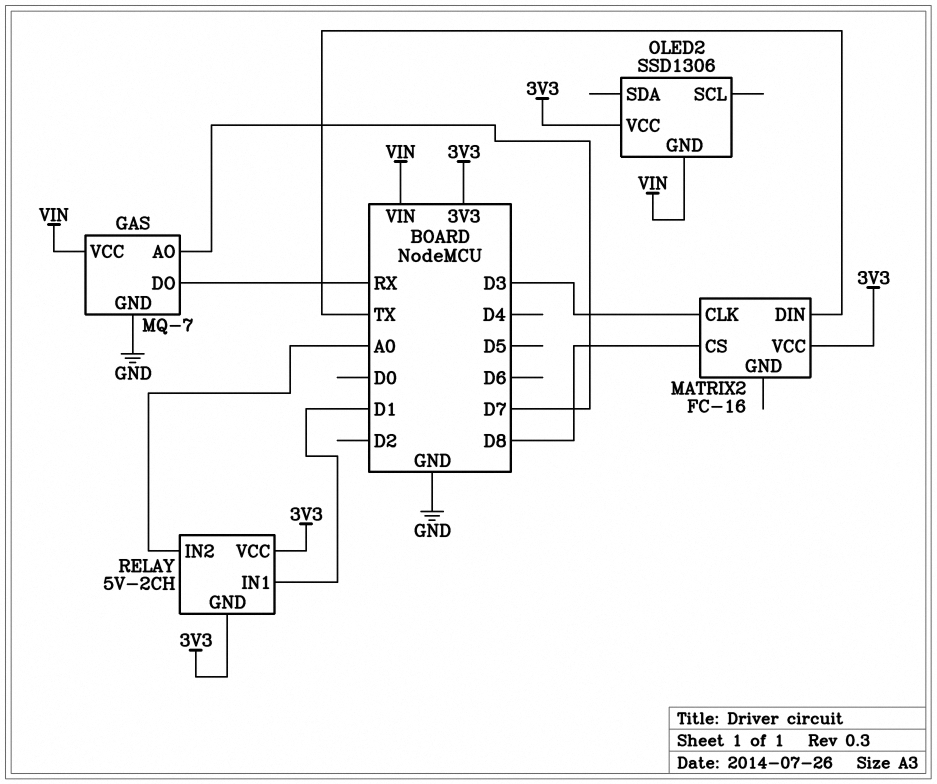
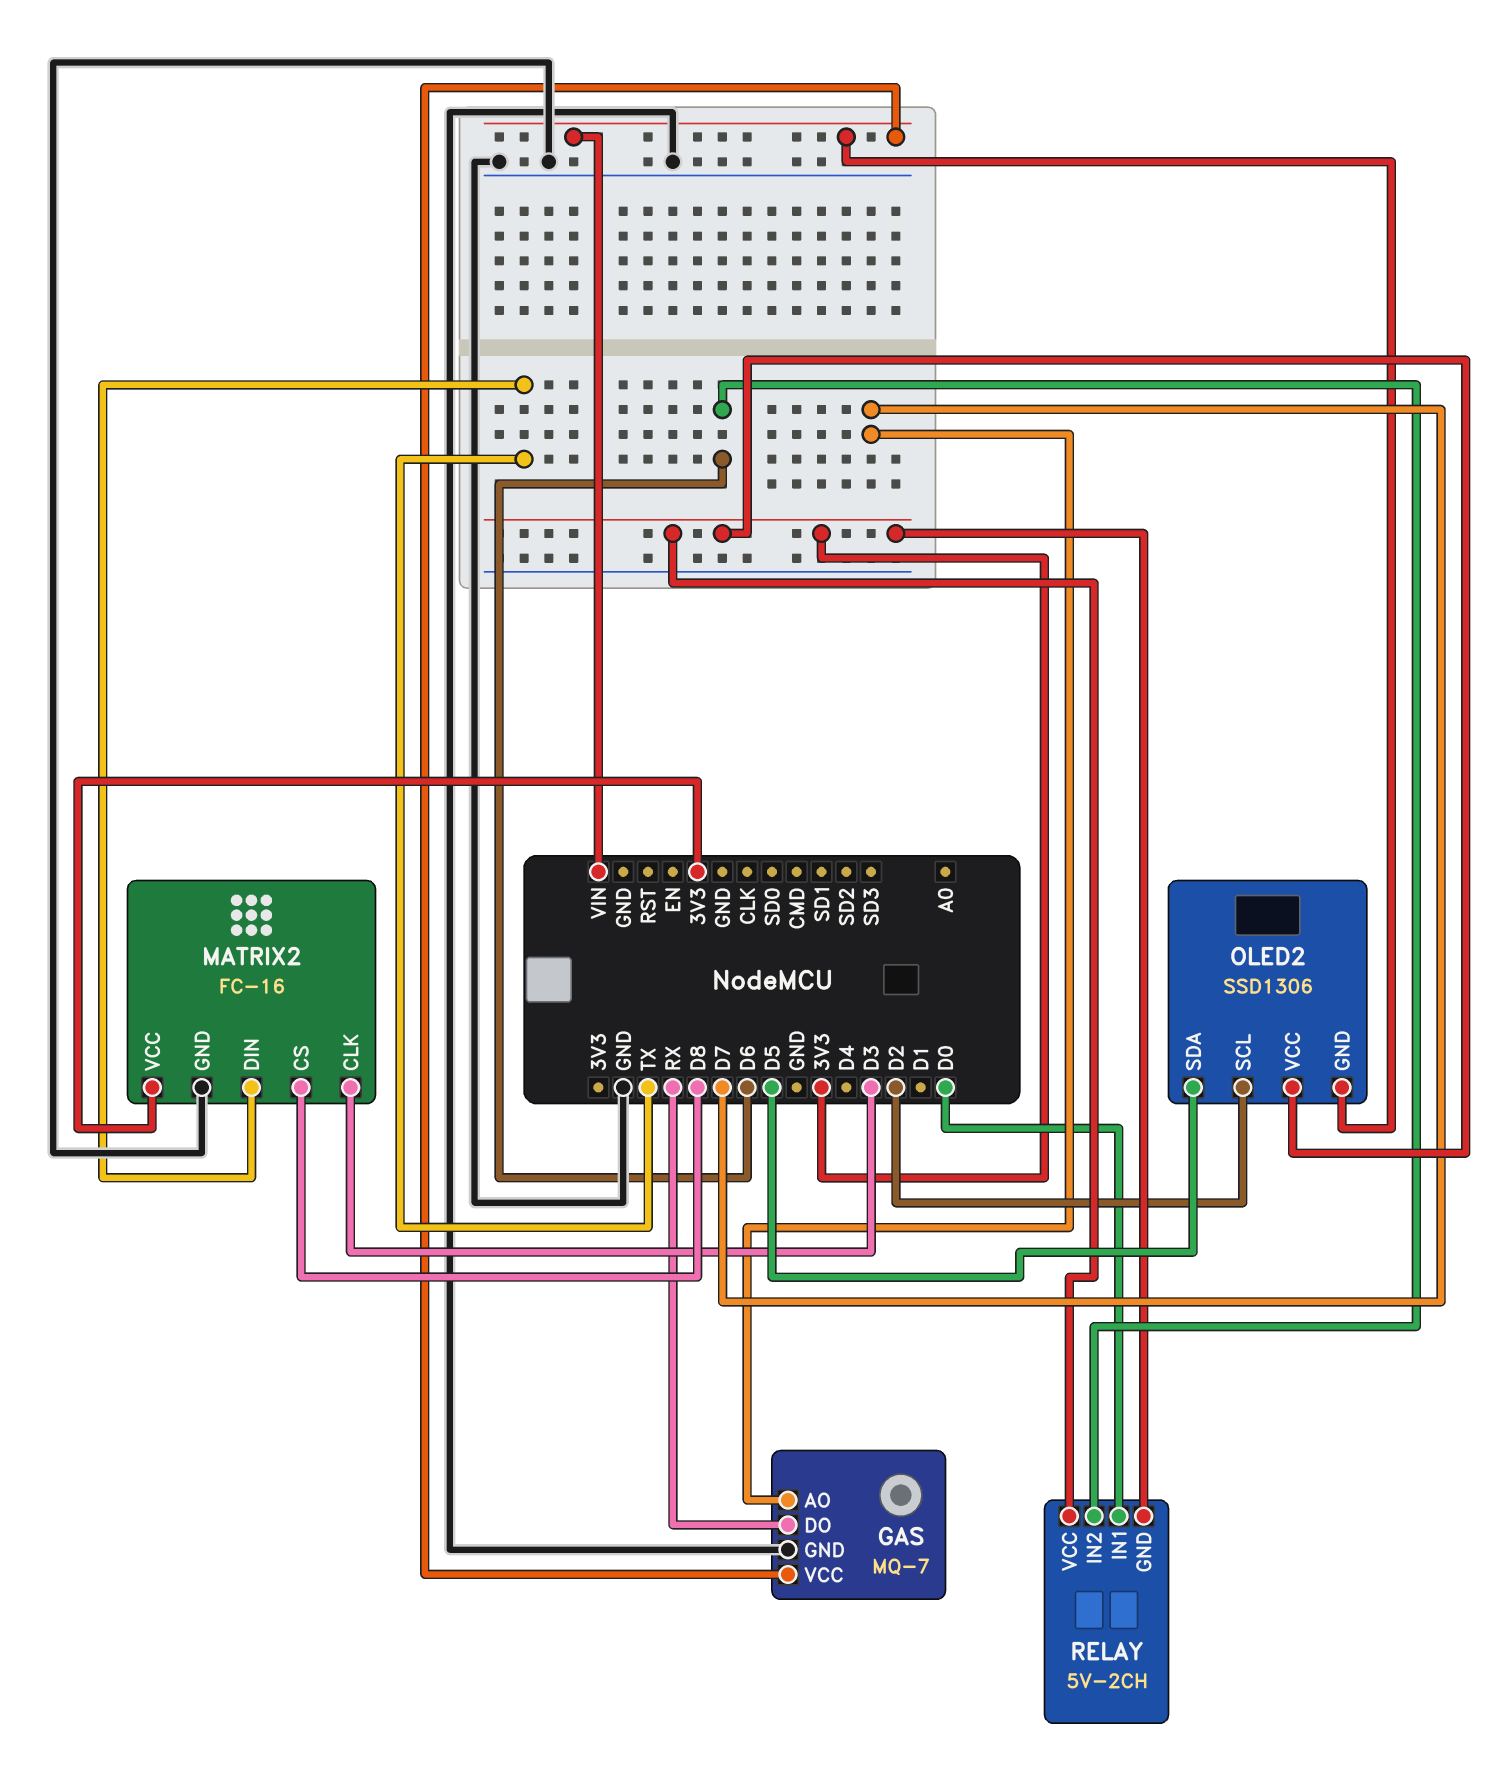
MATRIX2 pin GND: none -> GND
OLED2 pin SCL: none -> D2
OLED2 pin SDA: none -> D5
RELAY pin IN1: D1 -> D0
RELAY pin IN2: A0 -> D6

